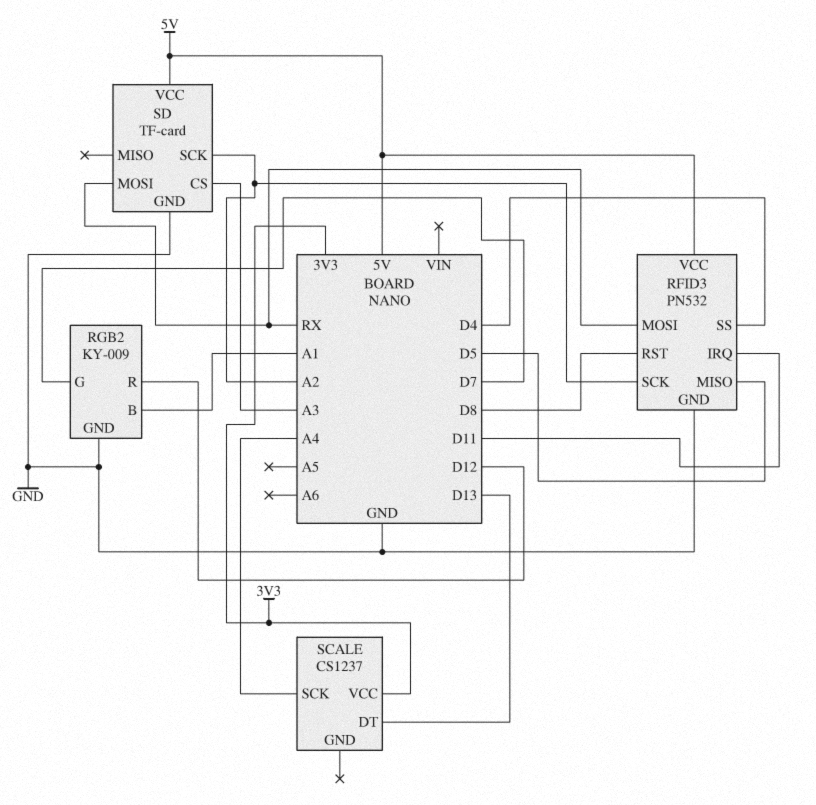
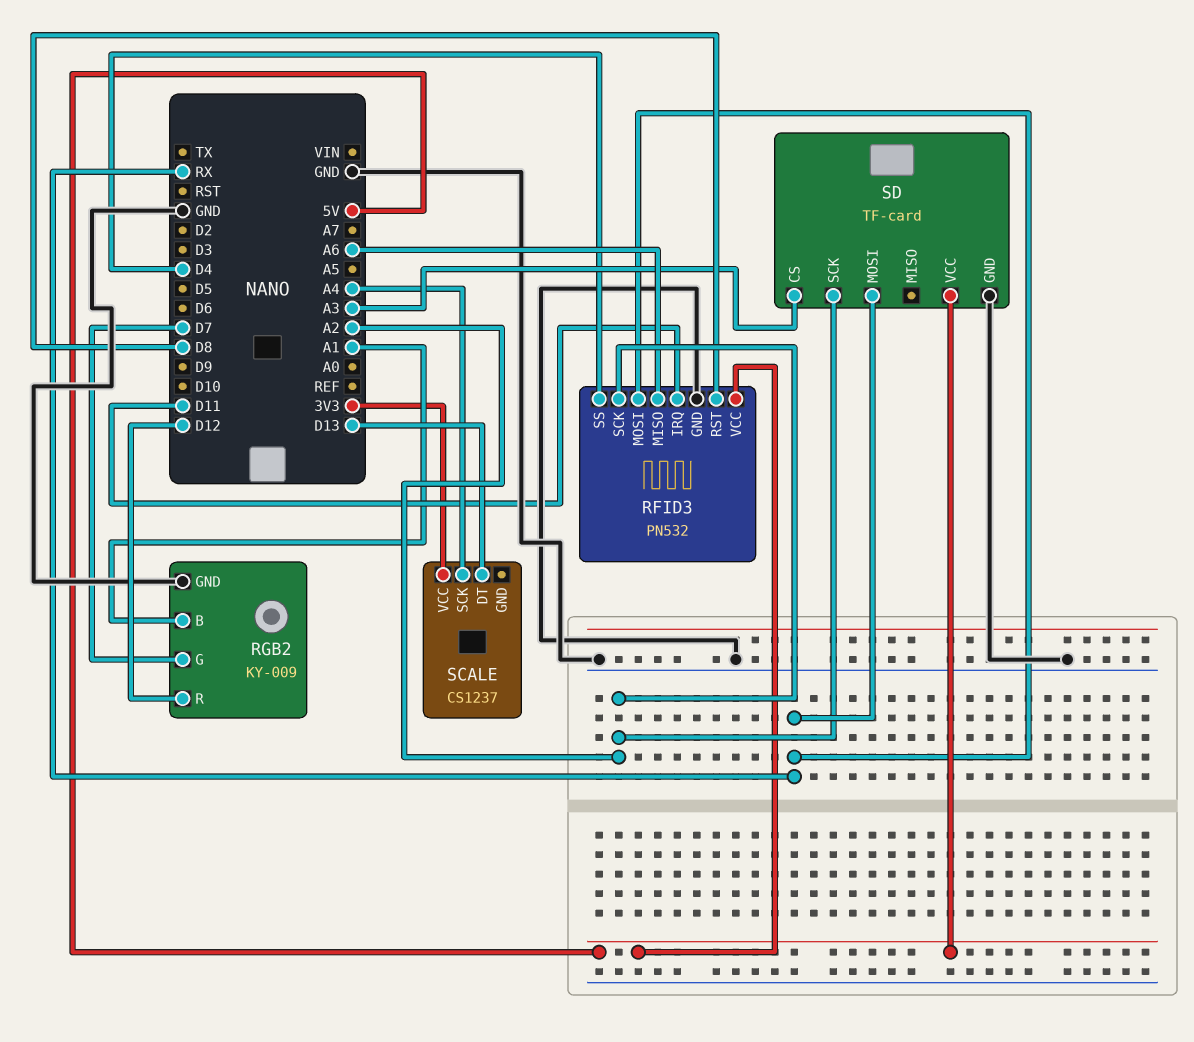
RFID3 pin MISO: D5 -> A6

